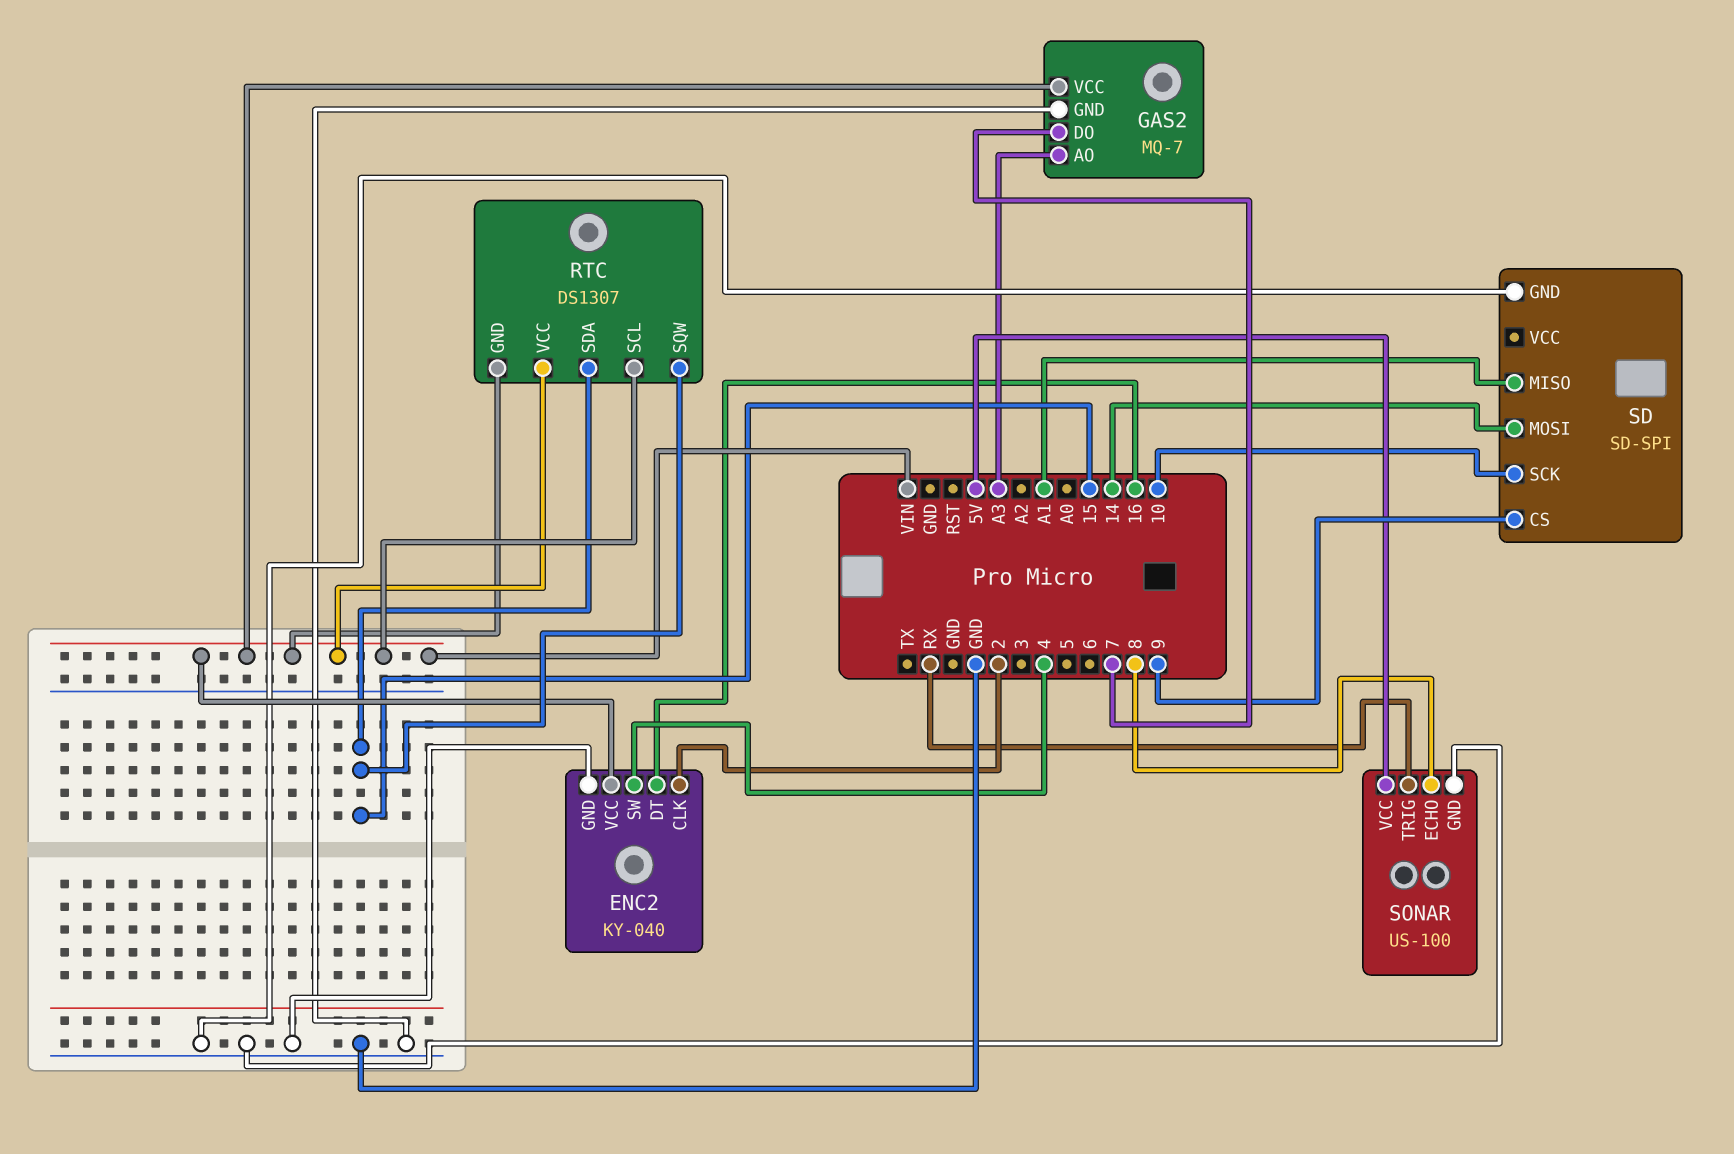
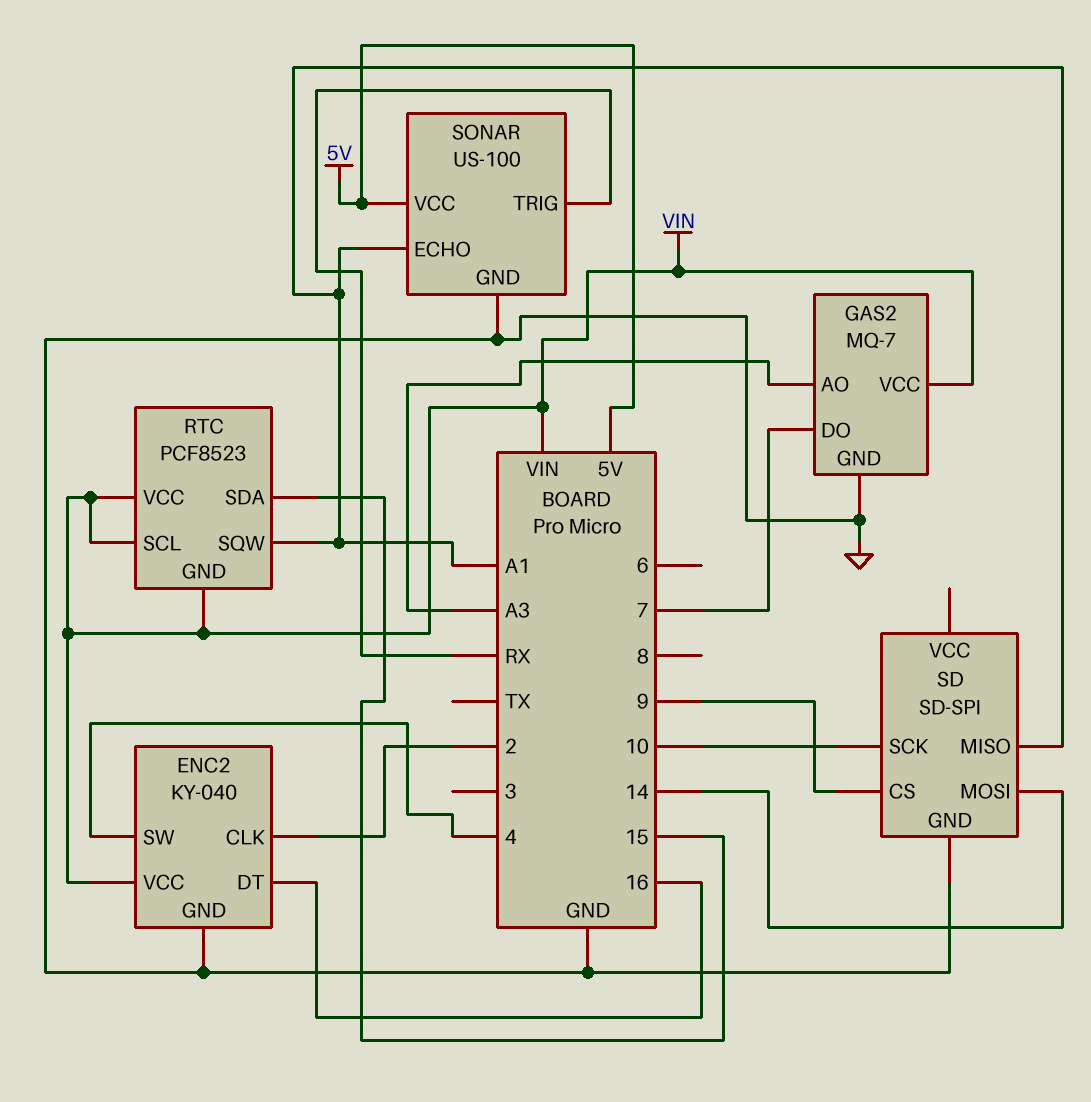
RTC: DS1307 -> PCF8523
RTC pin SQW: 15 -> A1
SONAR pin ECHO: 8 -> A1

